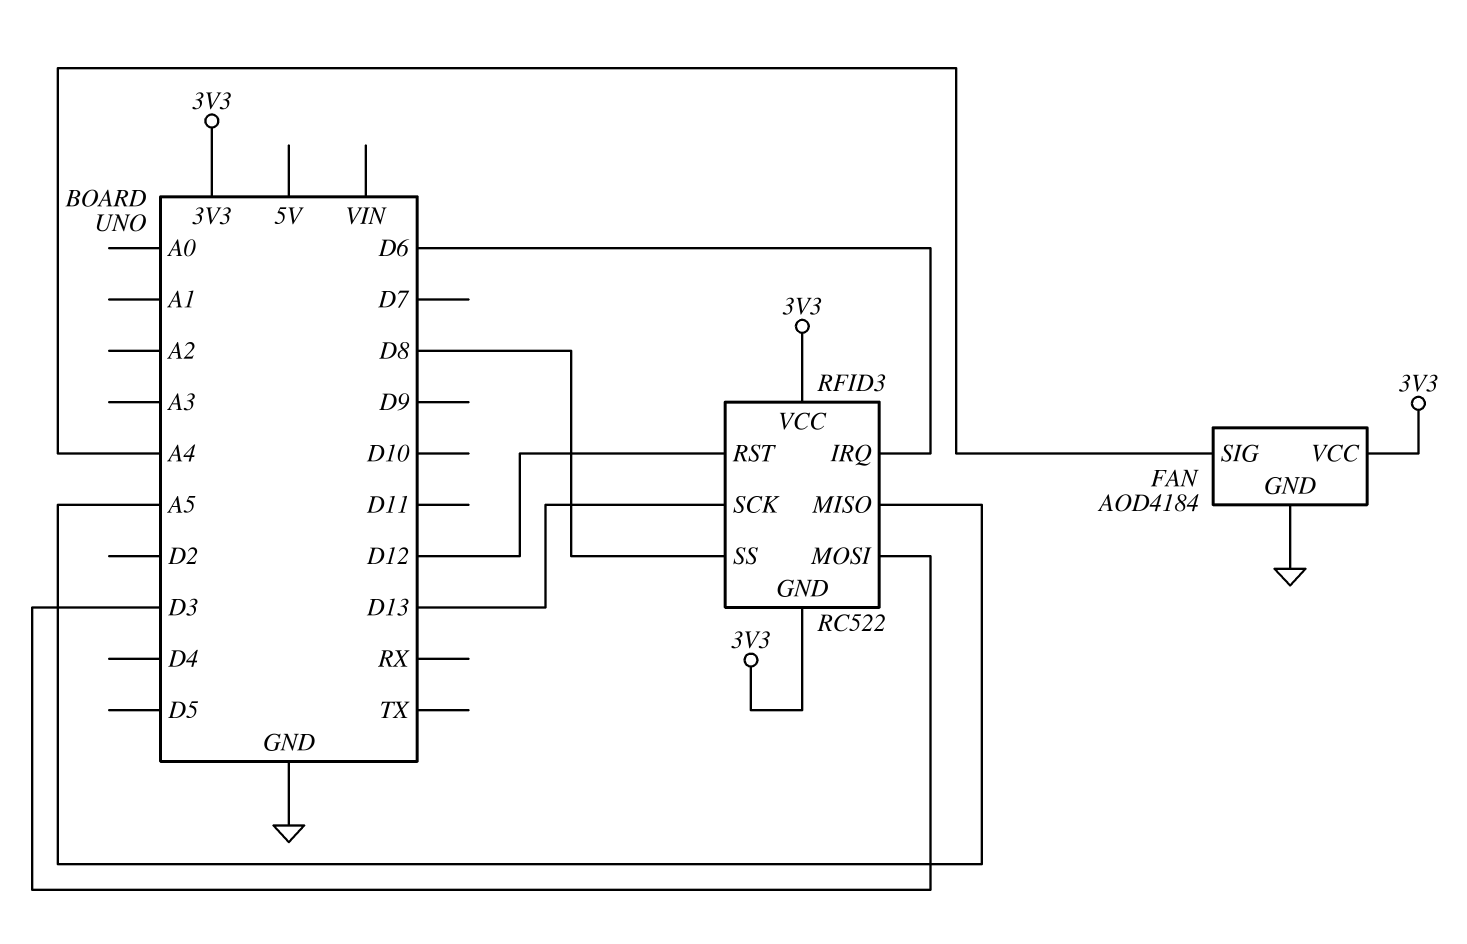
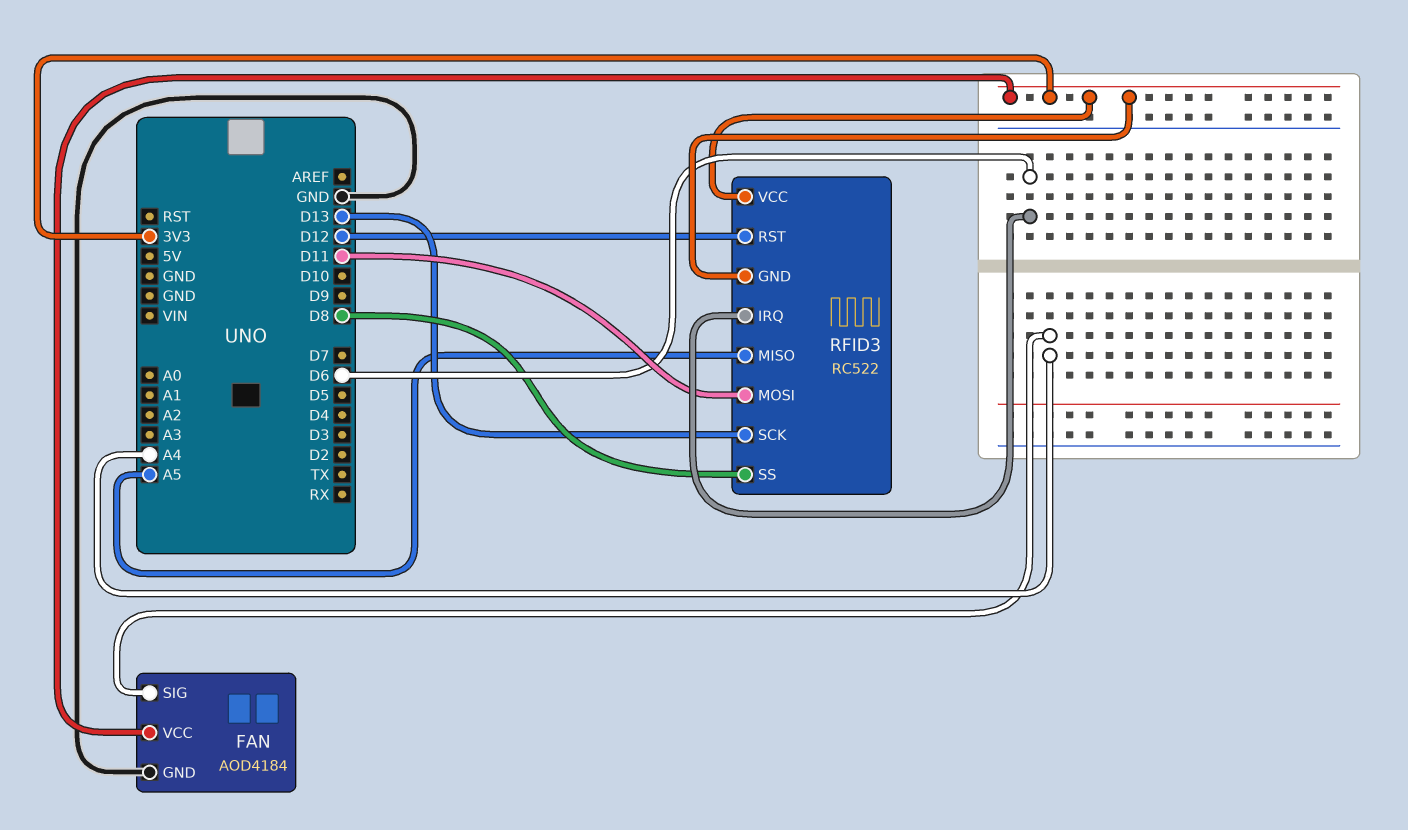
RFID3 pin MOSI: D3 -> D11

